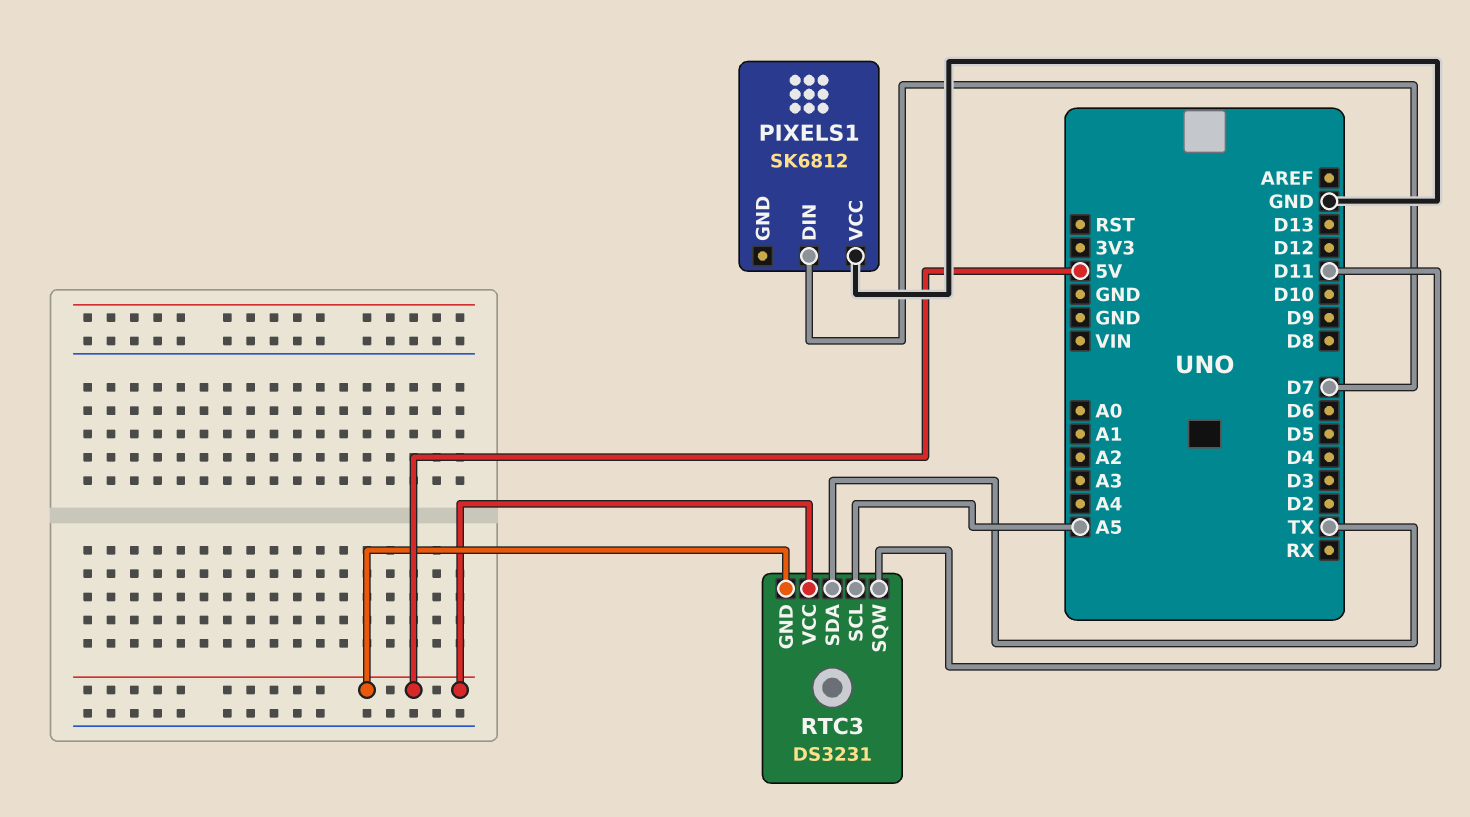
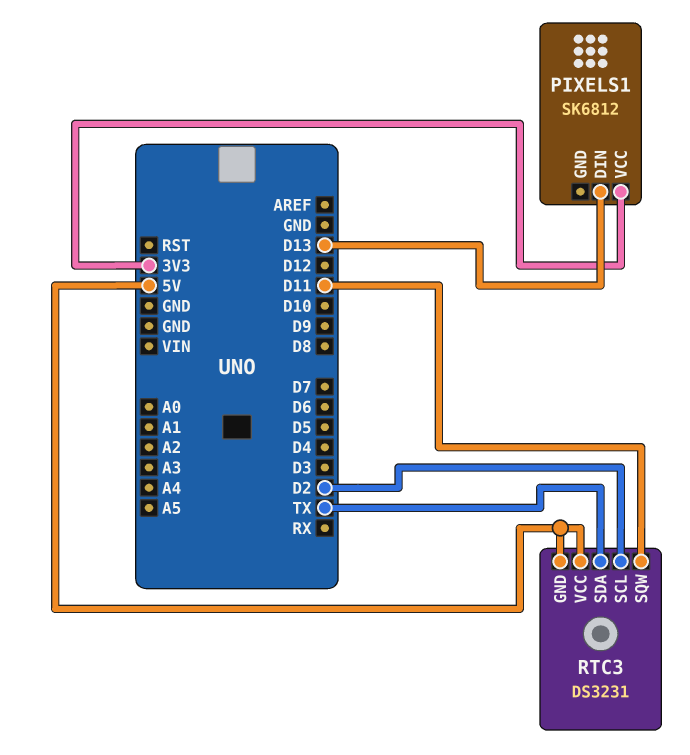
PIXELS1 pin DIN: D7 -> D13
PIXELS1 pin VCC: GND -> 3V3
RTC3 pin SCL: A5 -> D2

